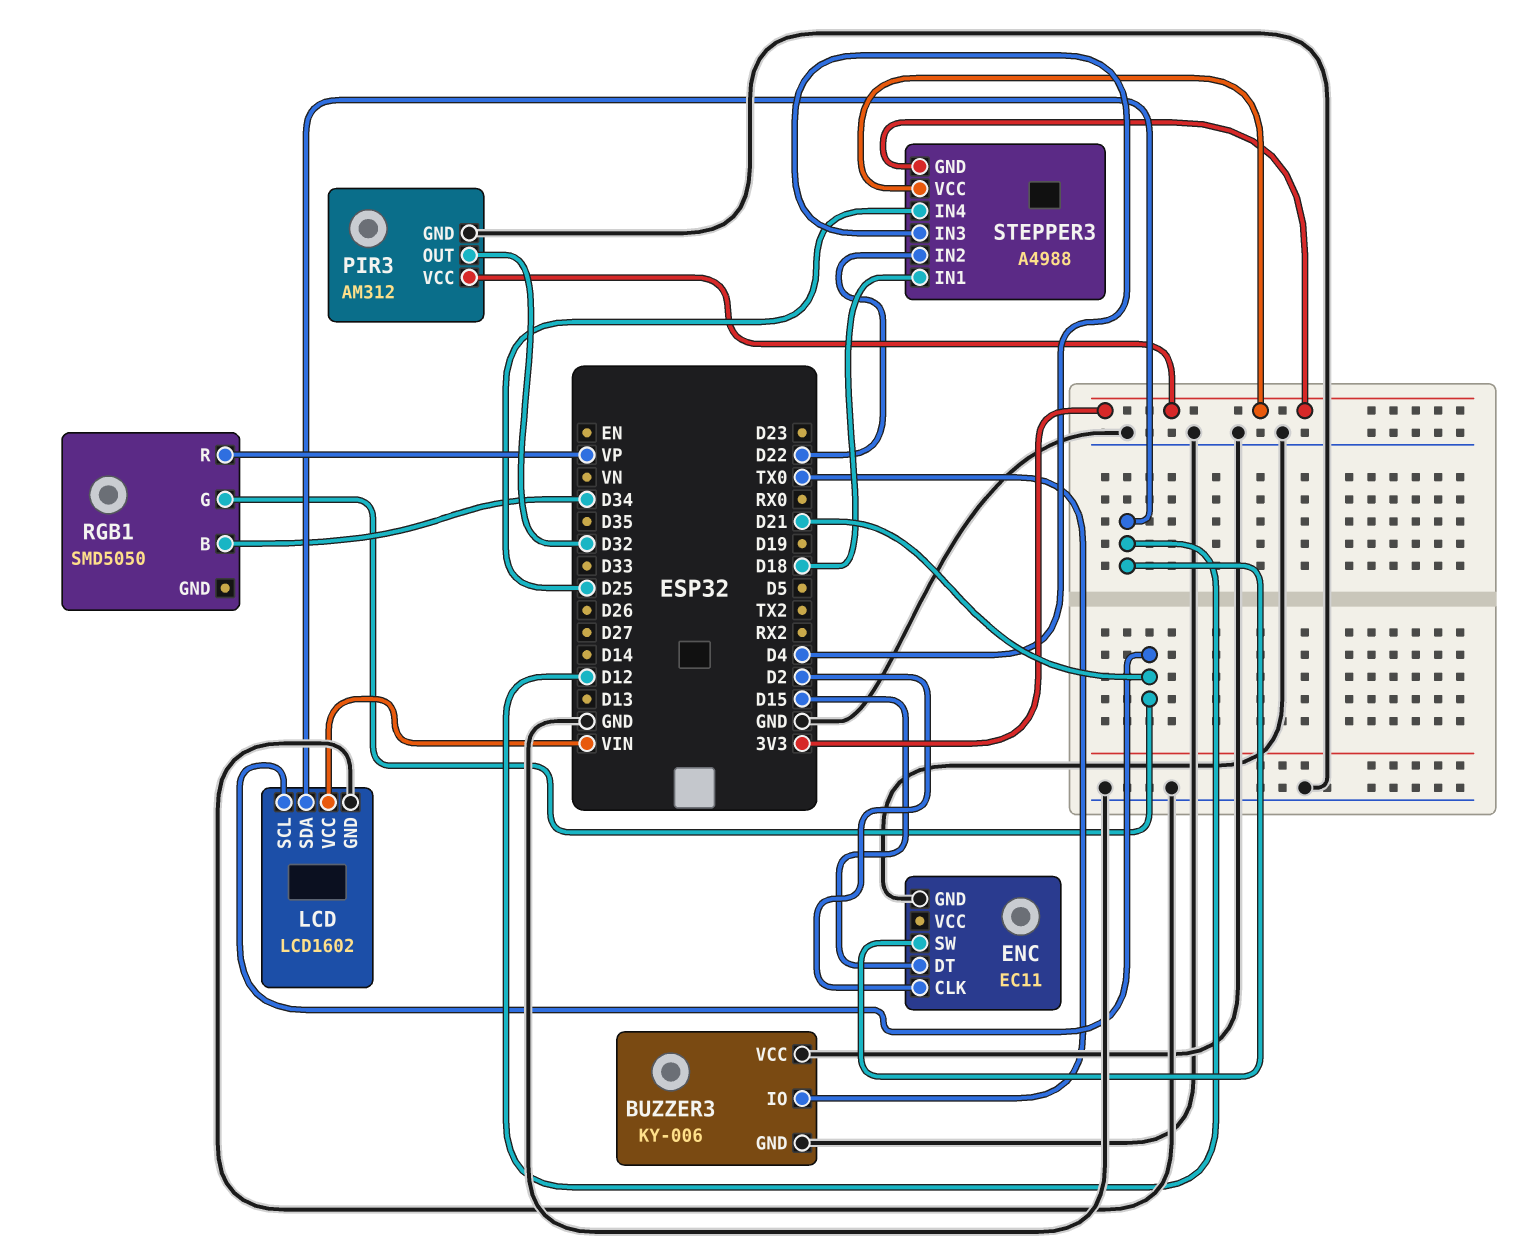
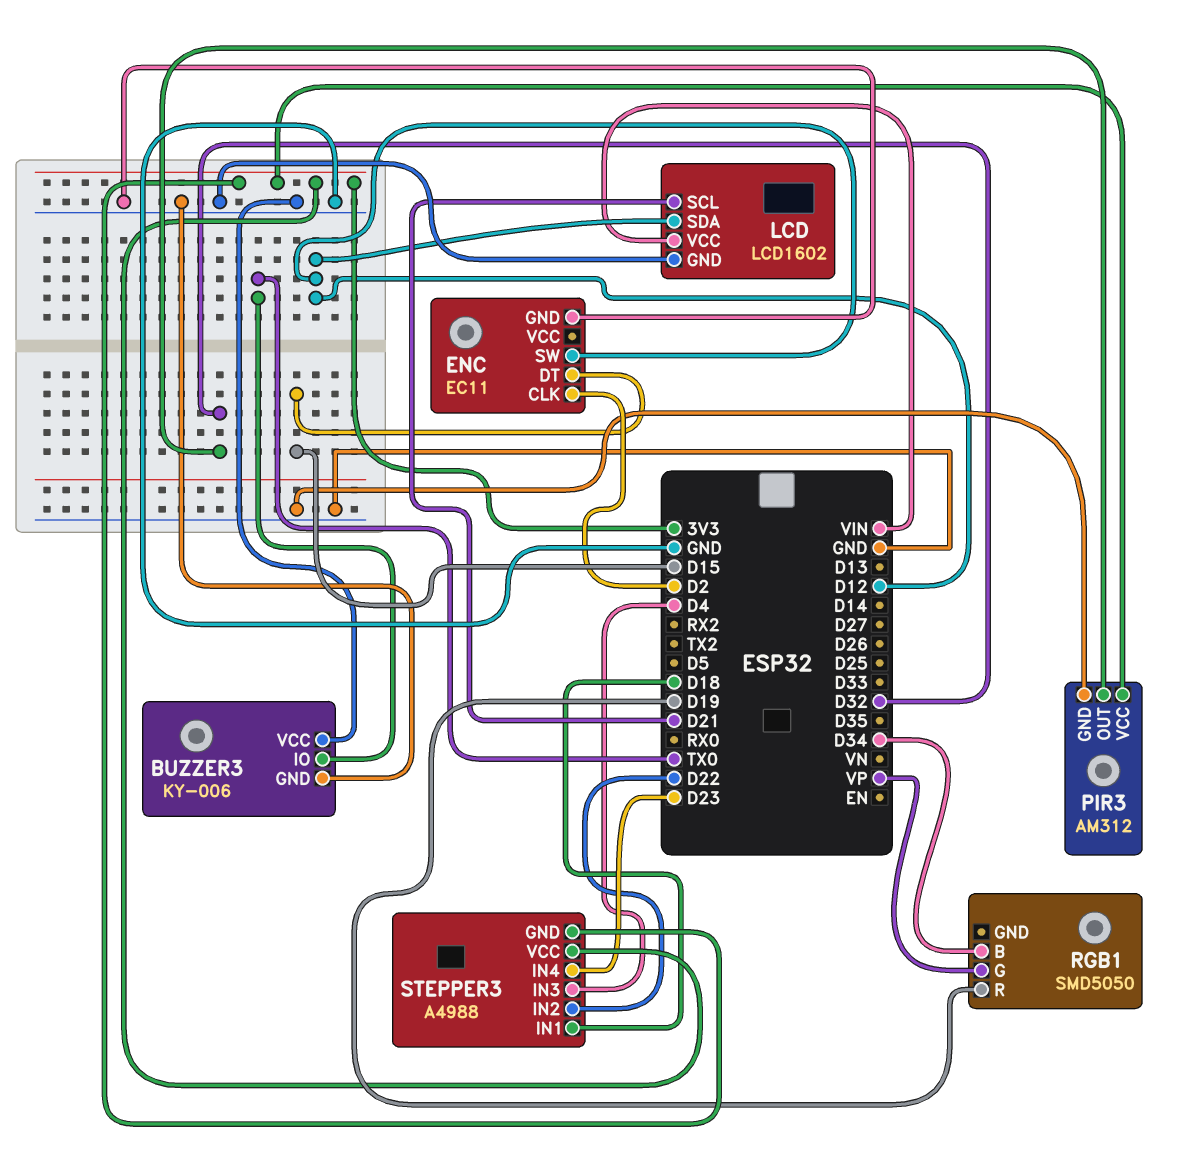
RGB1 pin G: D21 -> VP
RGB1 pin R: VP -> D19
STEPPER3 pin IN4: D25 -> D23

